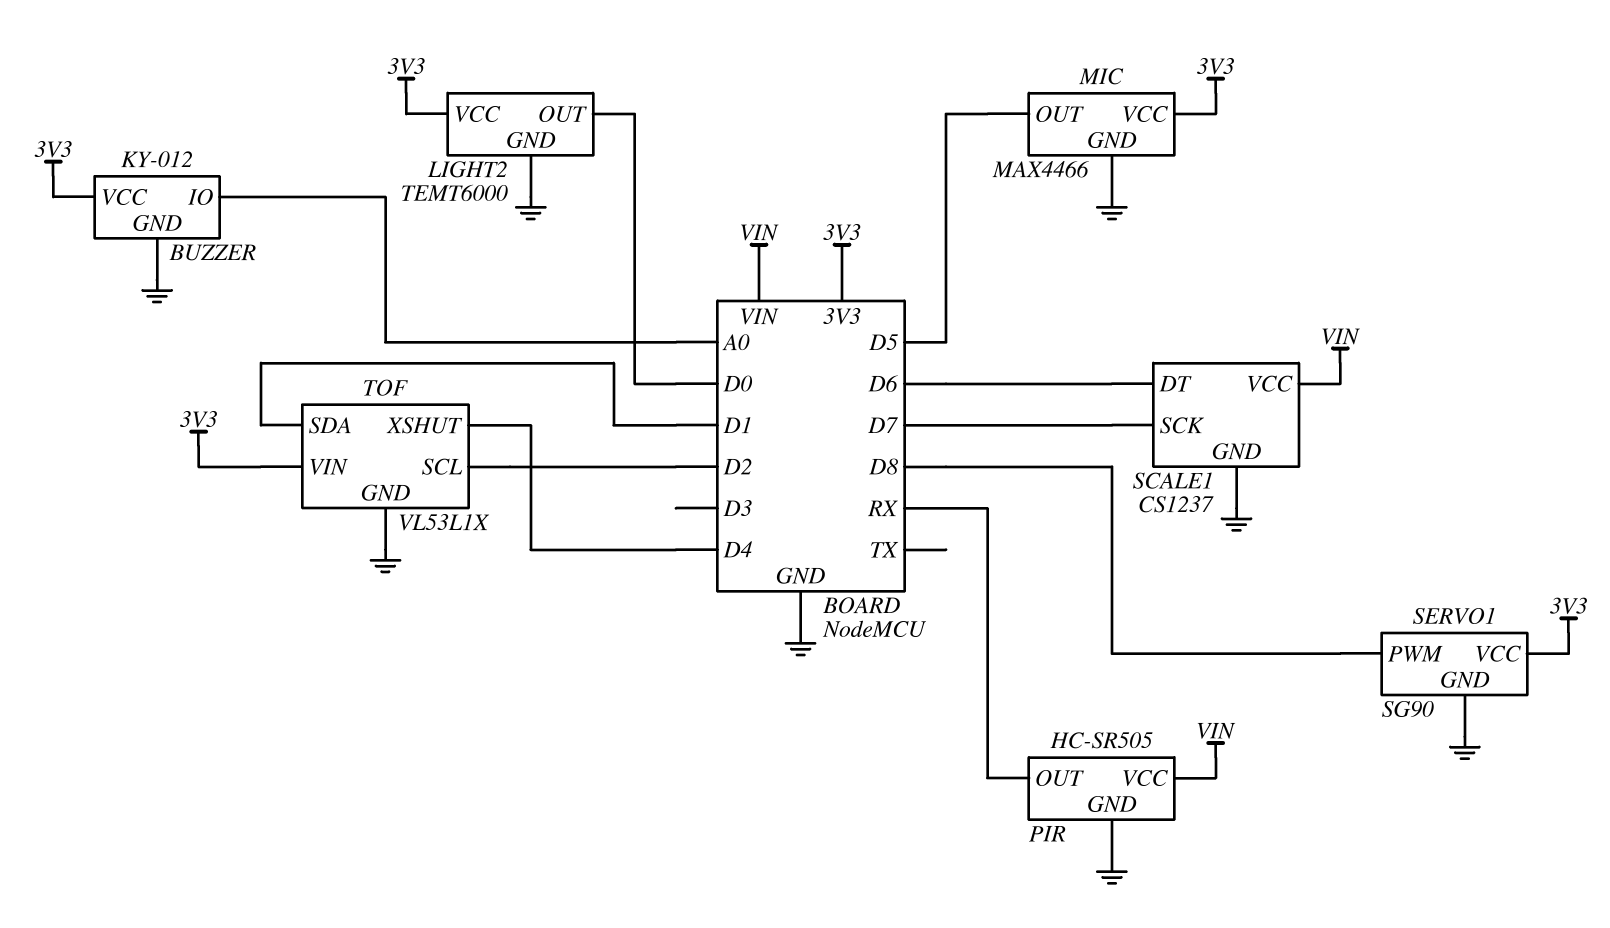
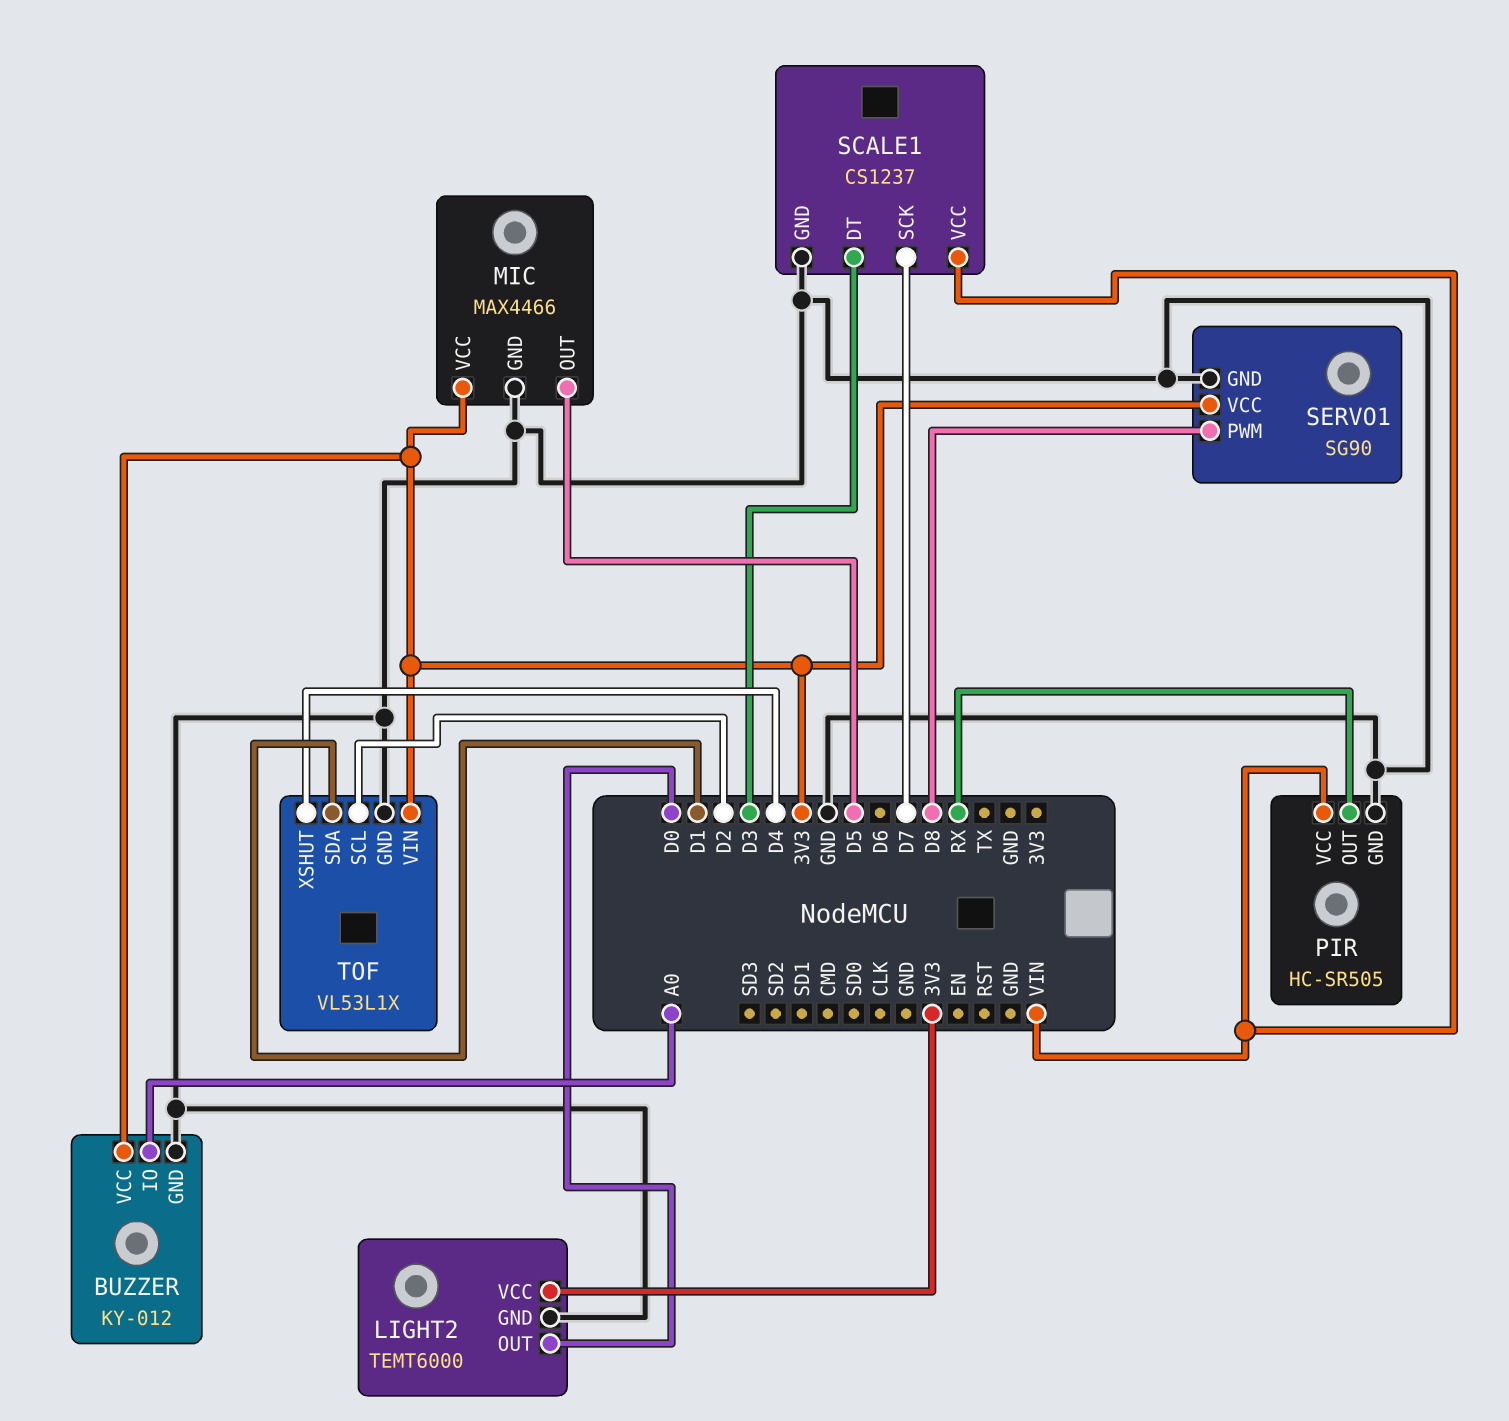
SCALE1 pin DT: D6 -> D3

